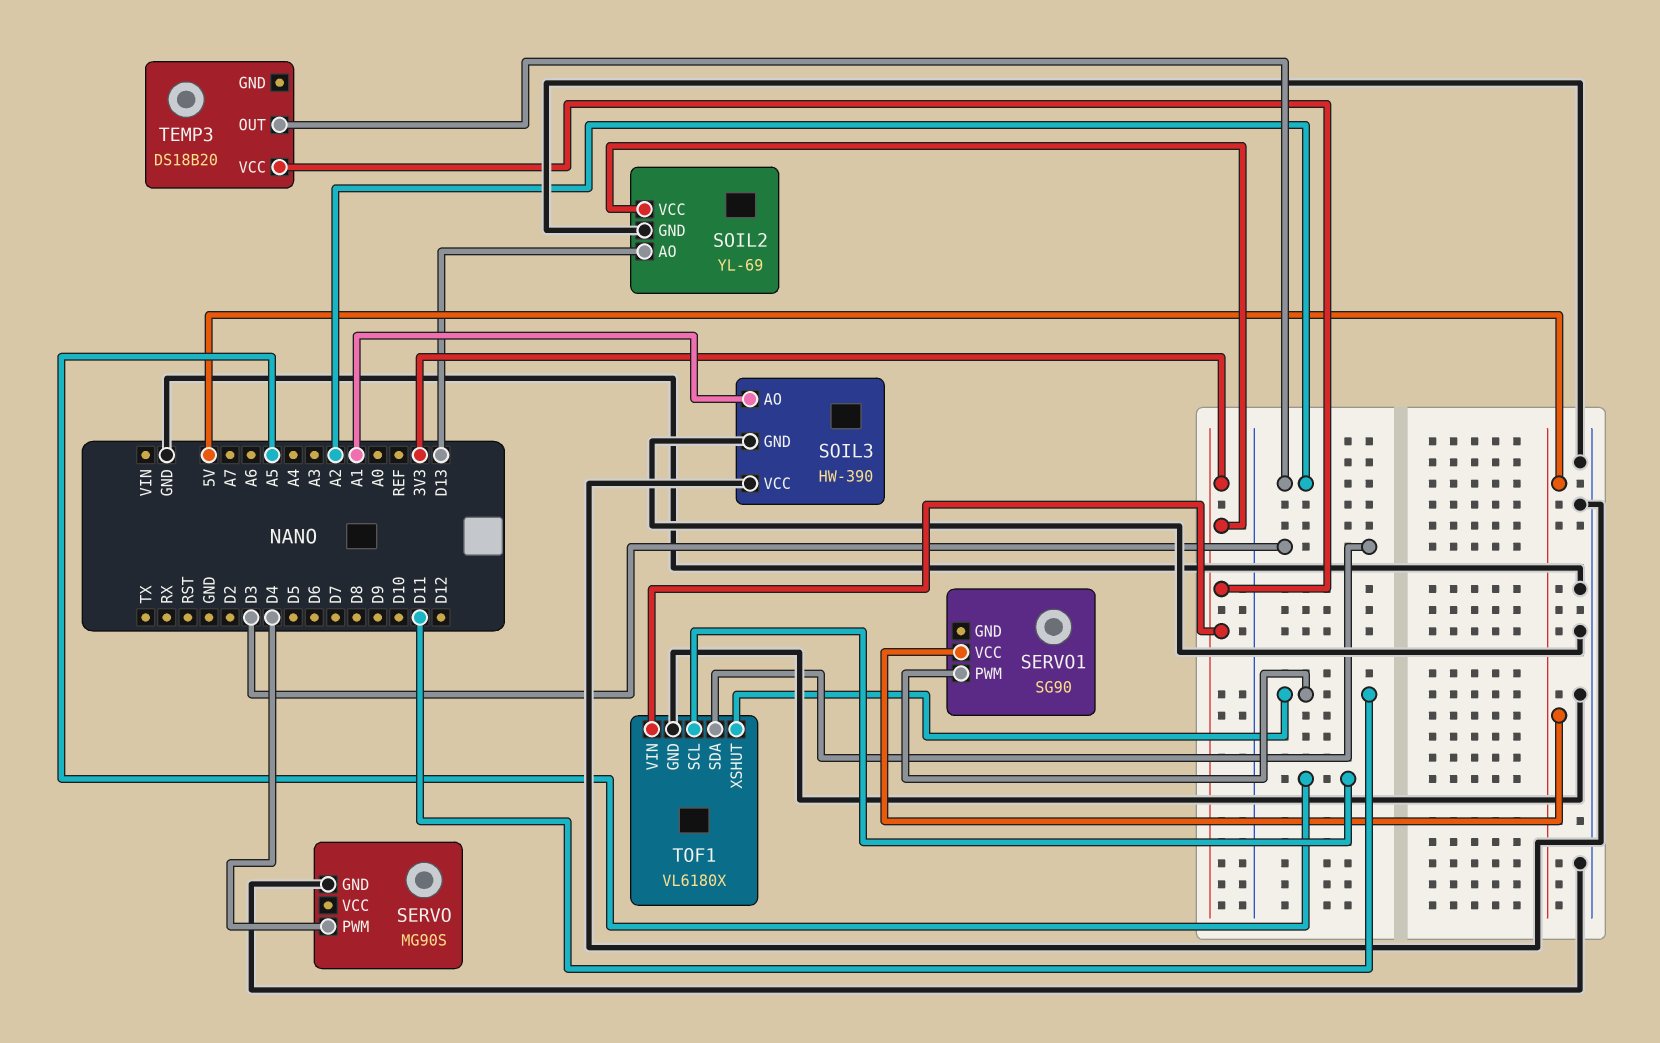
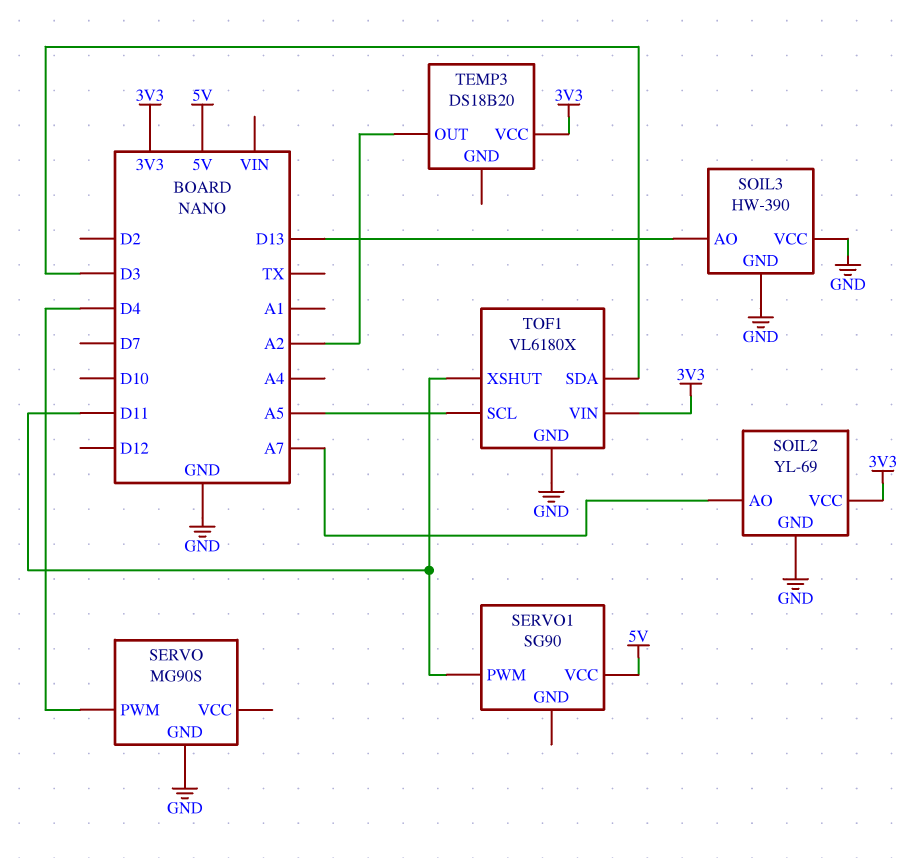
SOIL2 pin AO: D13 -> A7
SOIL3 pin AO: A1 -> D13

